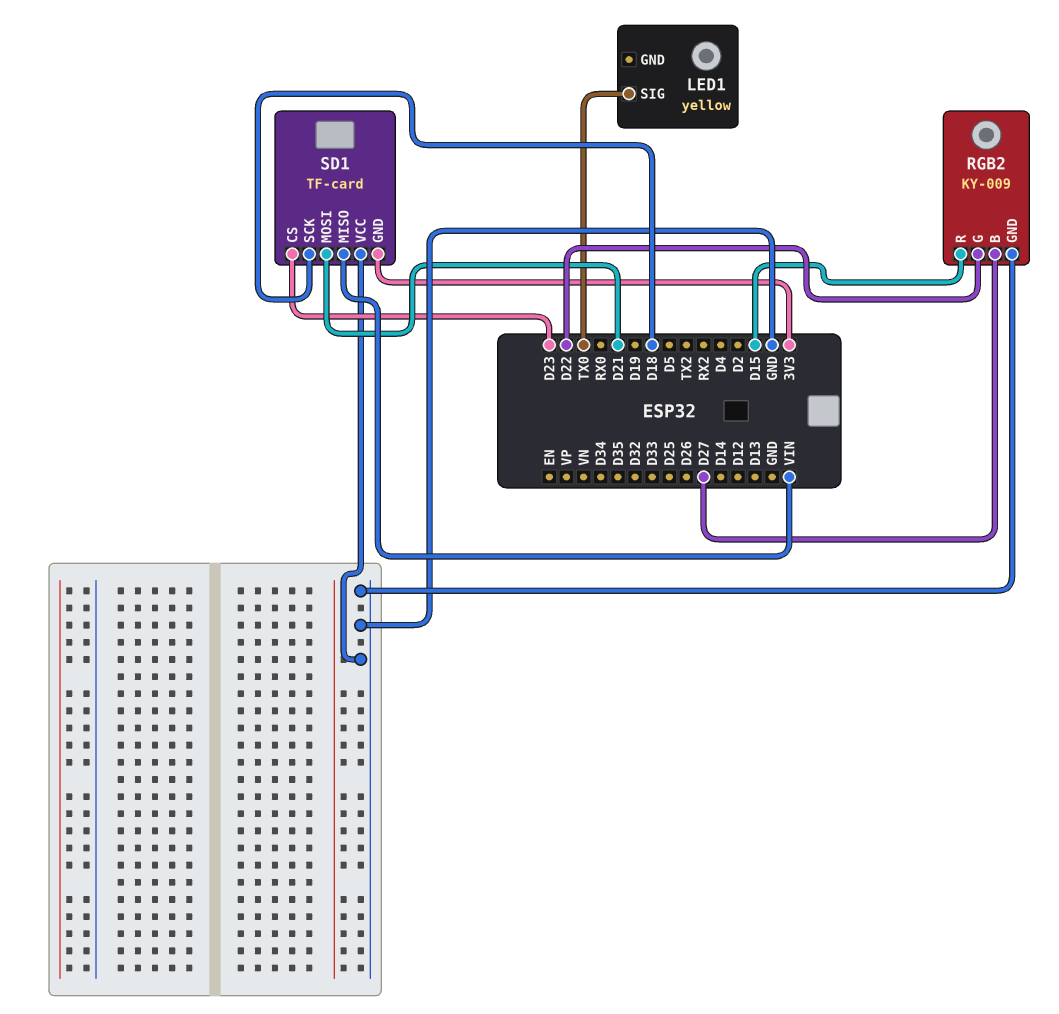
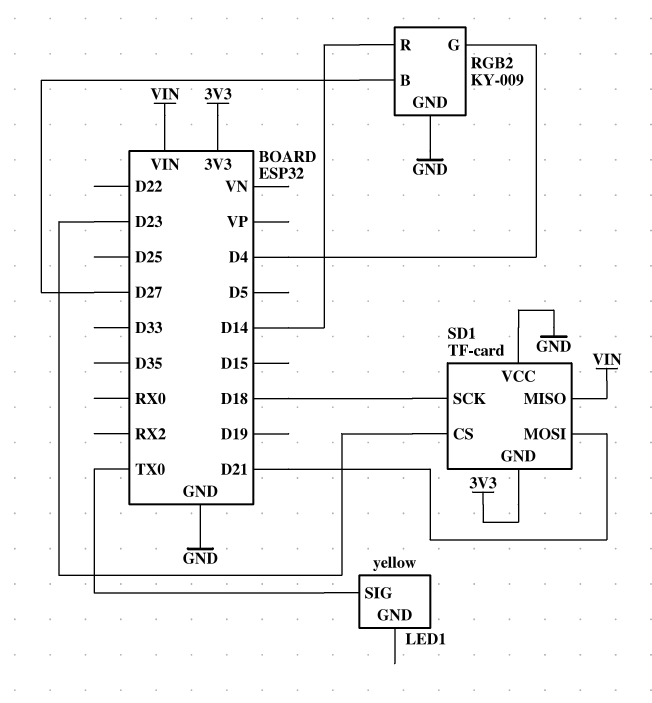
RGB2 pin G: D22 -> D4
RGB2 pin R: D15 -> D14

